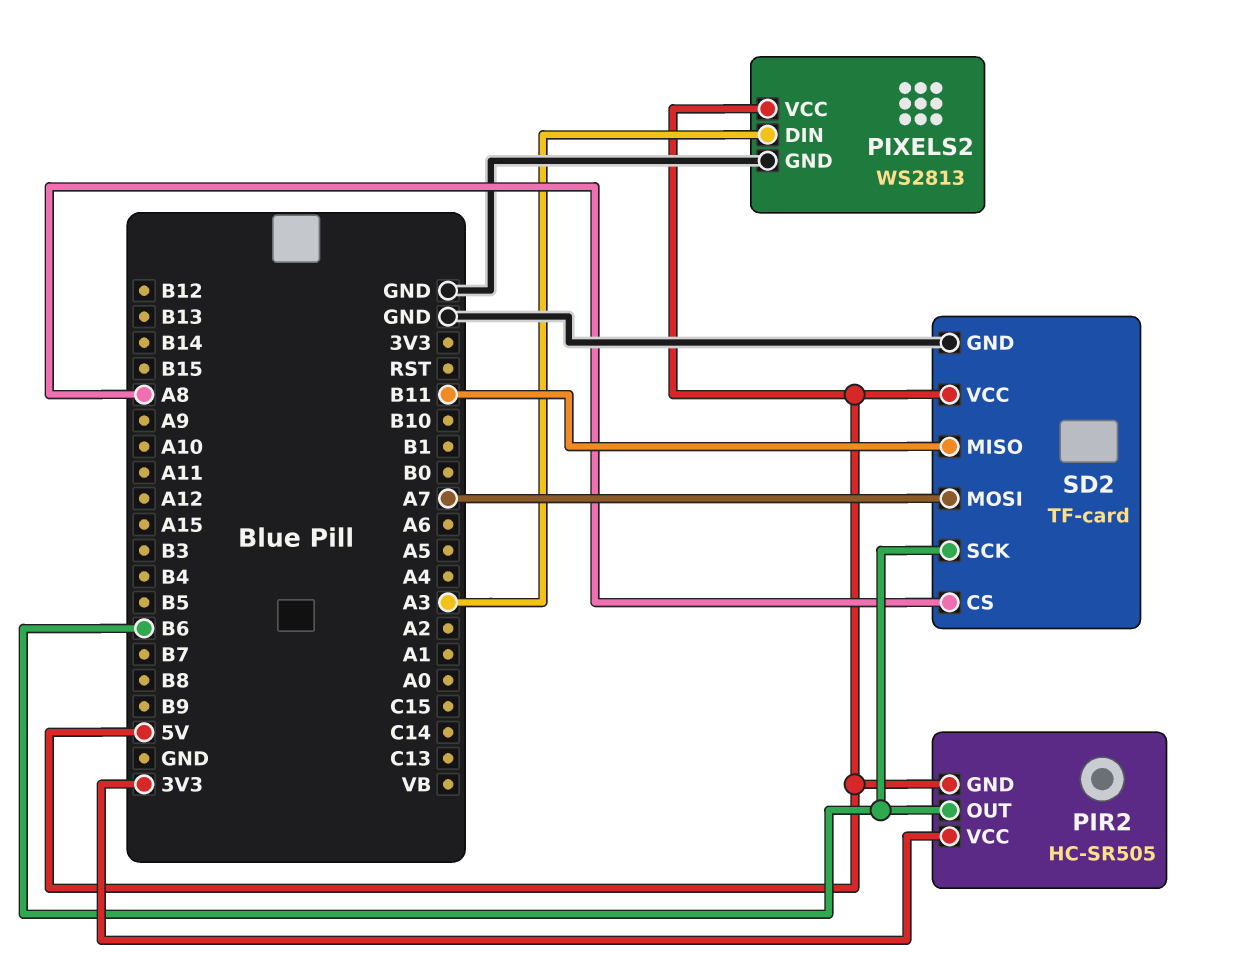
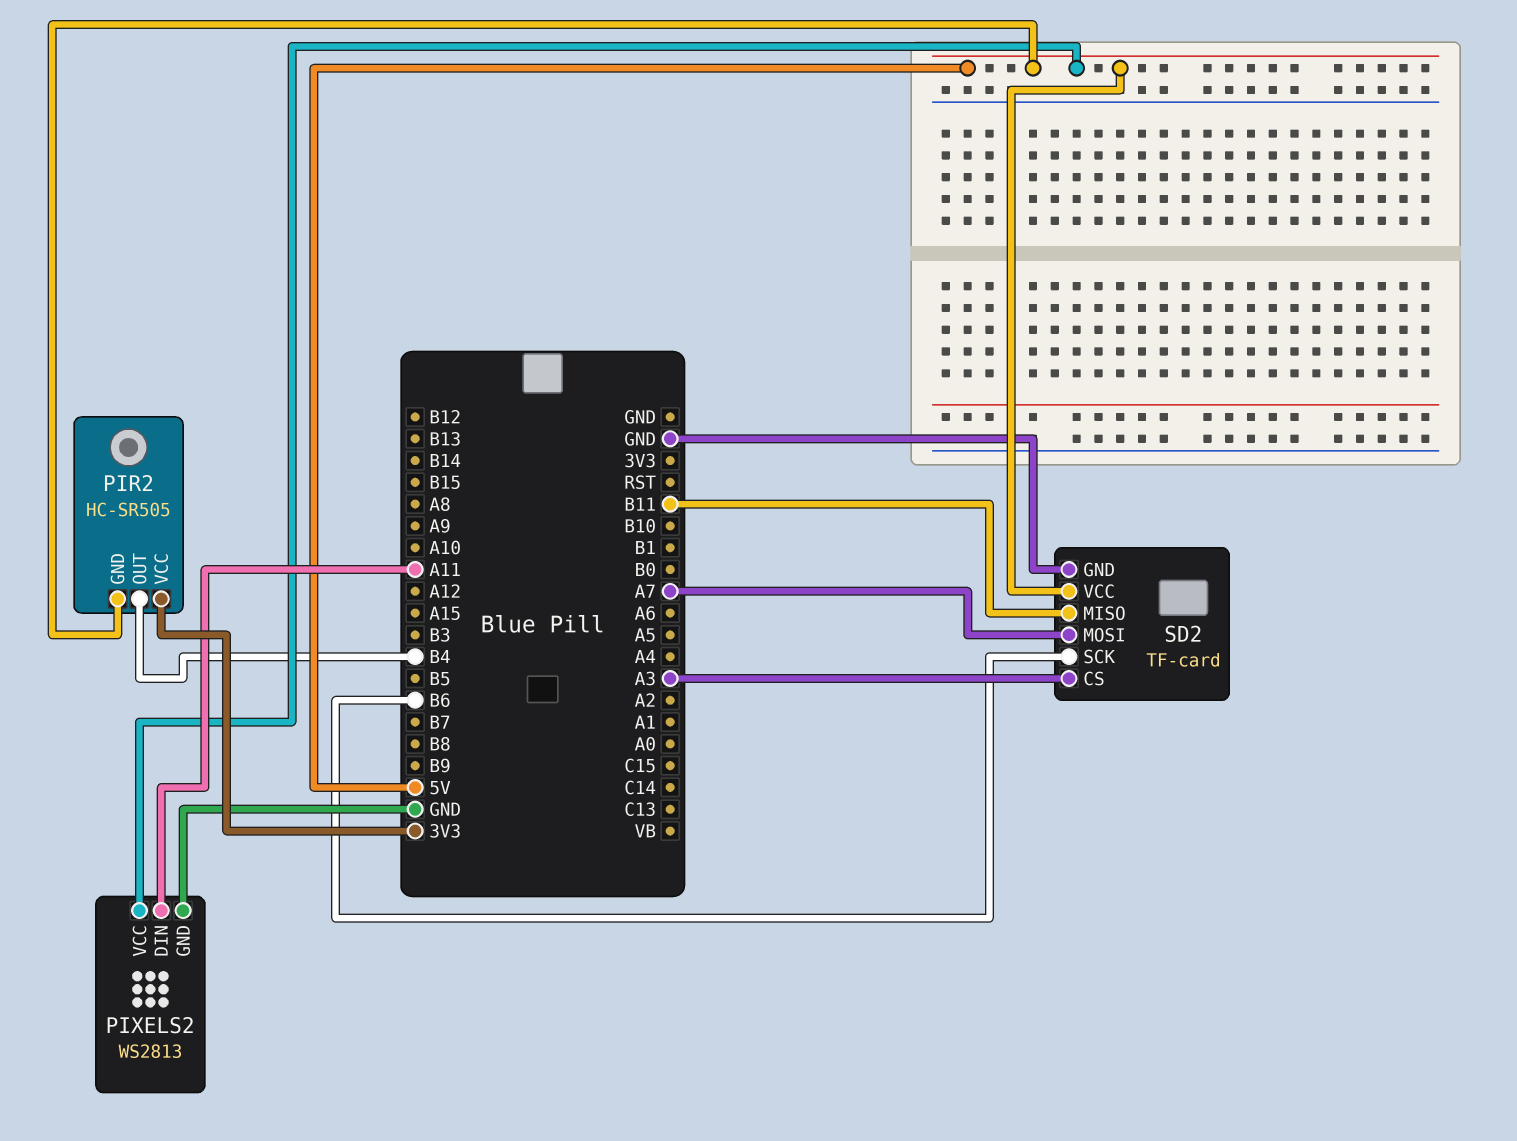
PIR2 pin OUT: B6 -> B4
PIXELS2 pin DIN: A3 -> A11
SD2 pin CS: A8 -> A3

